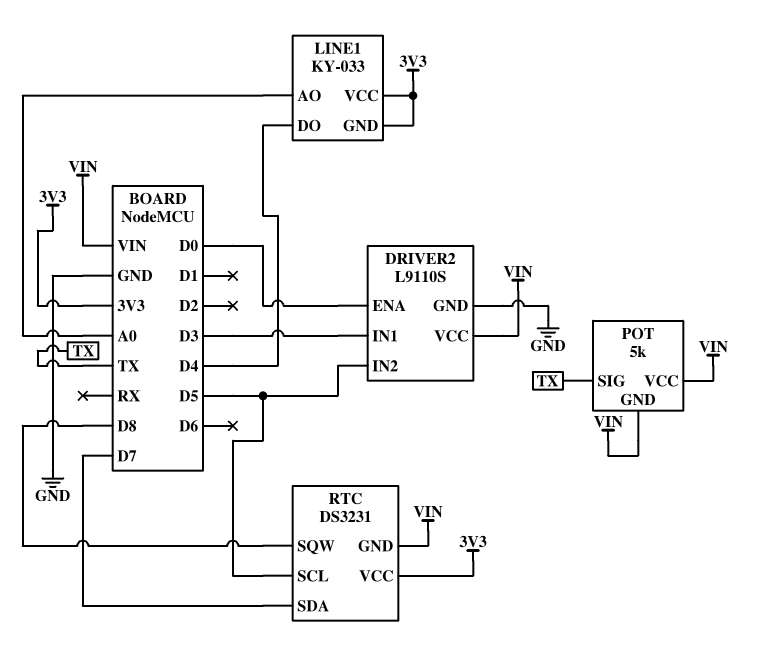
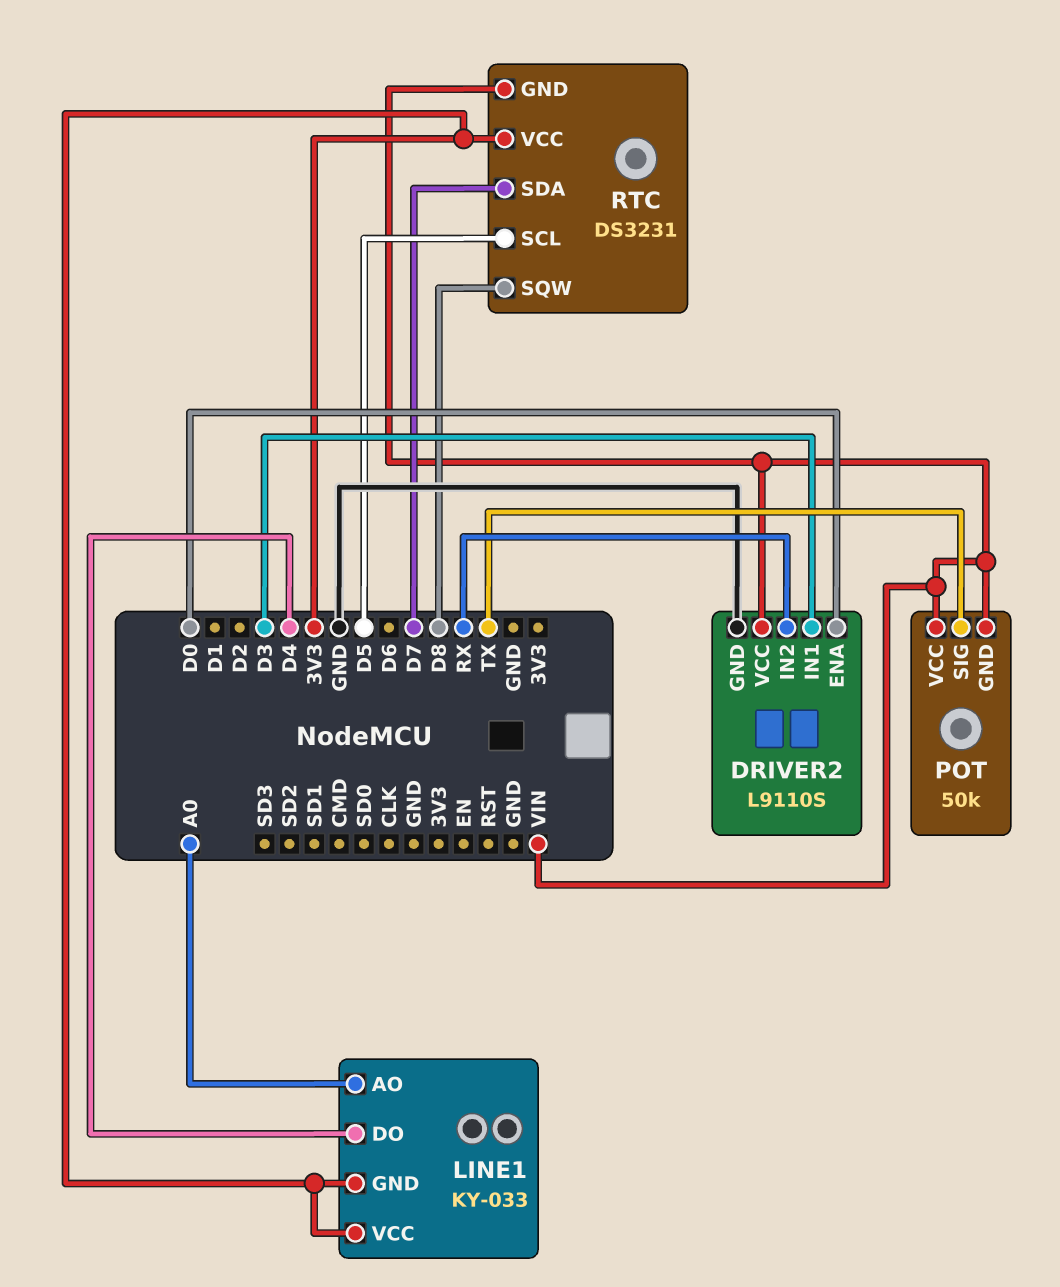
DRIVER2 pin IN2: D5 -> RX
POT: 5k -> 50k

